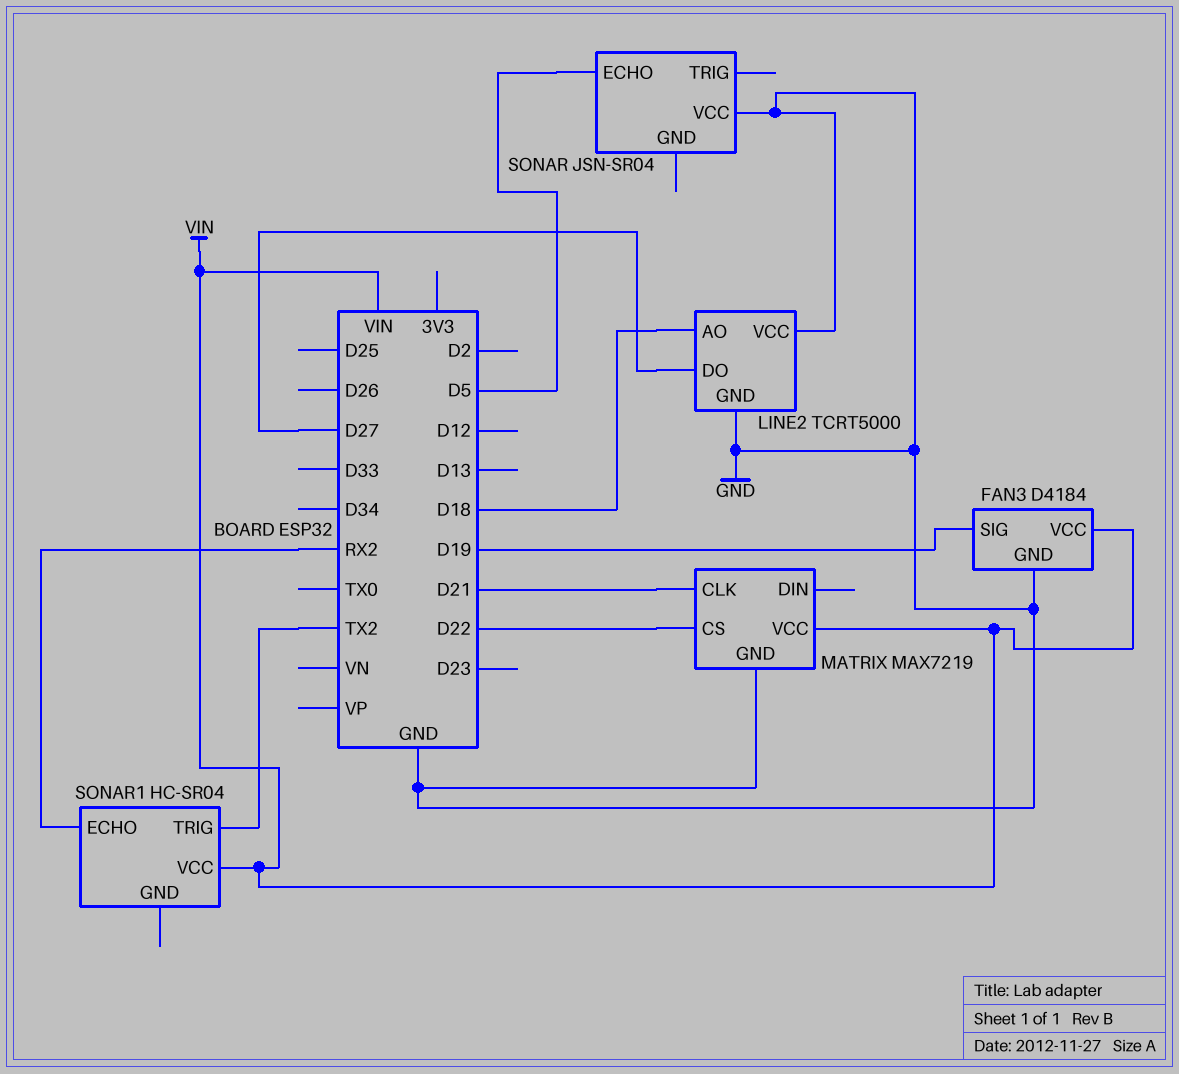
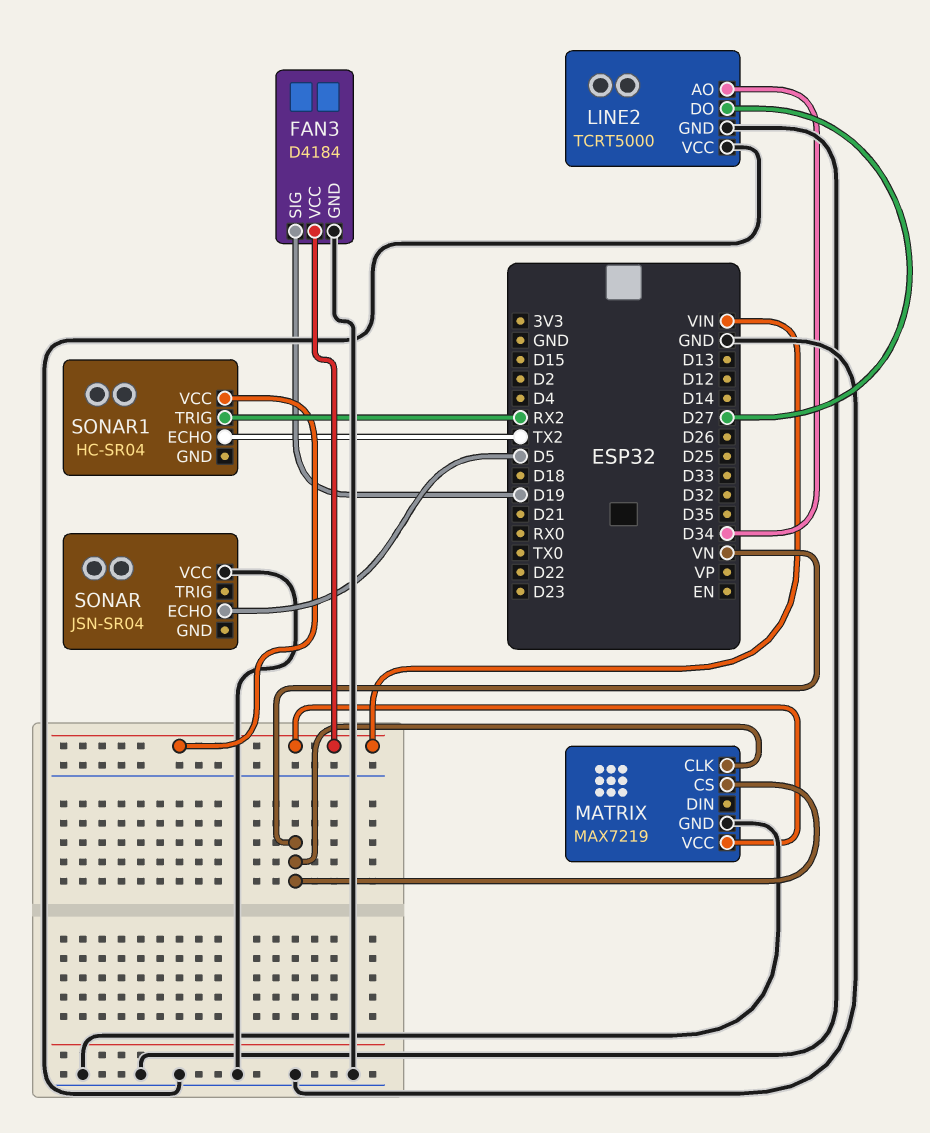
LINE2 pin AO: D18 -> D34
MATRIX pin CLK: D21 -> VN
MATRIX pin CS: D22 -> VN
SONAR1 pin ECHO: RX2 -> TX2
SONAR1 pin TRIG: TX2 -> RX2

